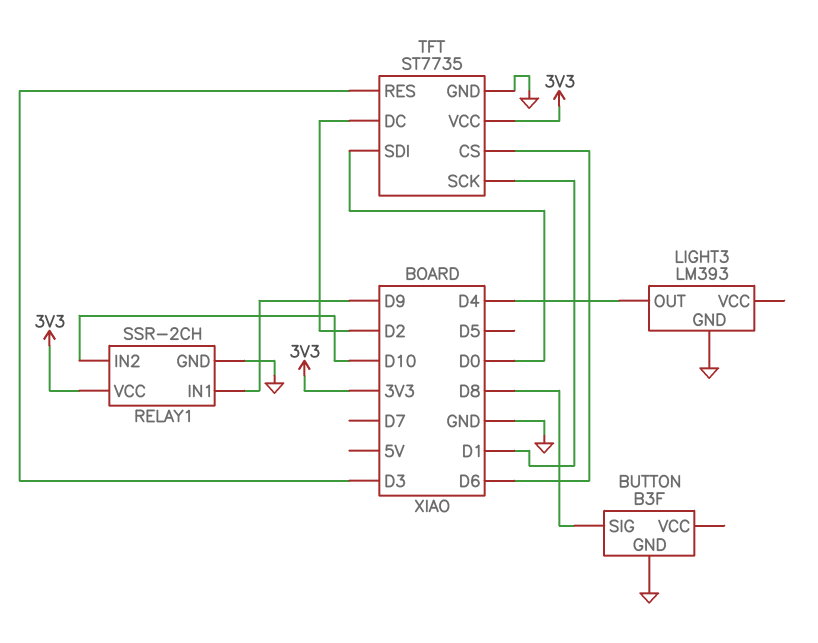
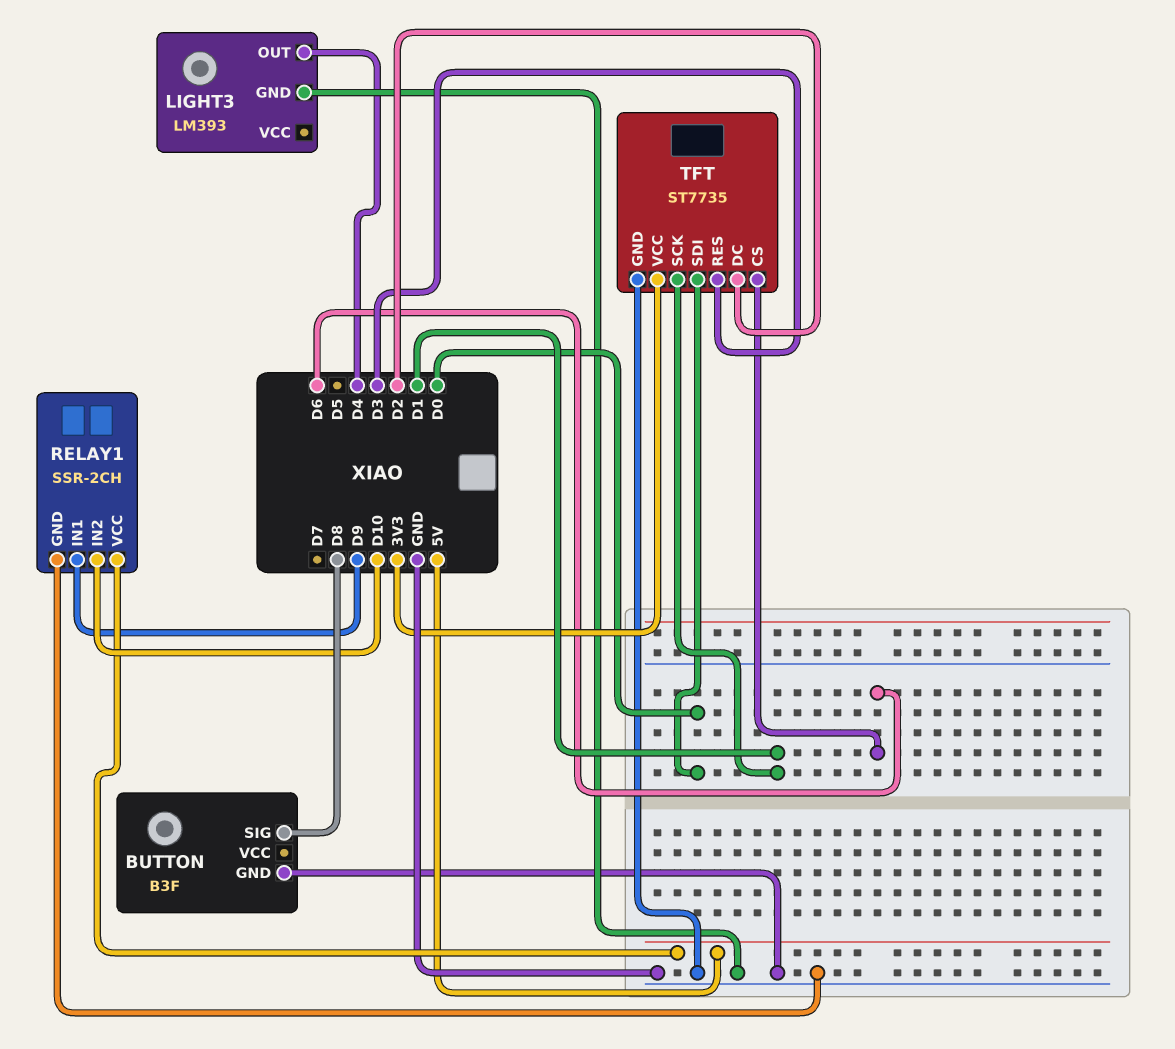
RELAY1 pin VCC: 3V3 -> 5V

